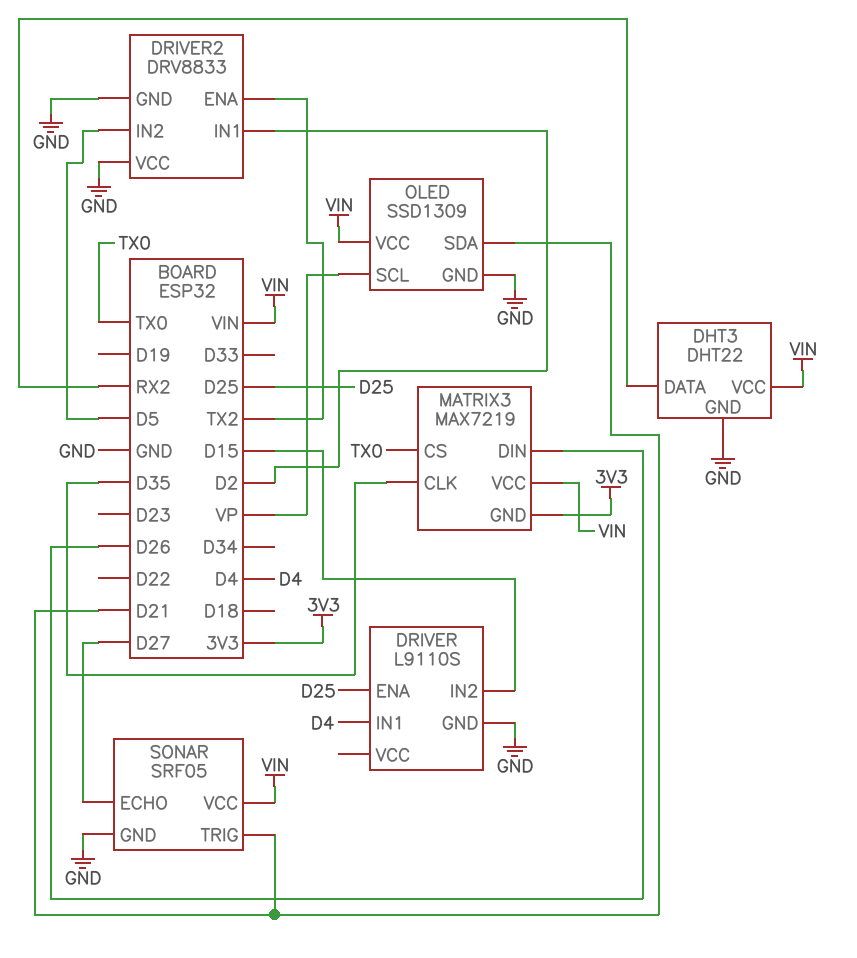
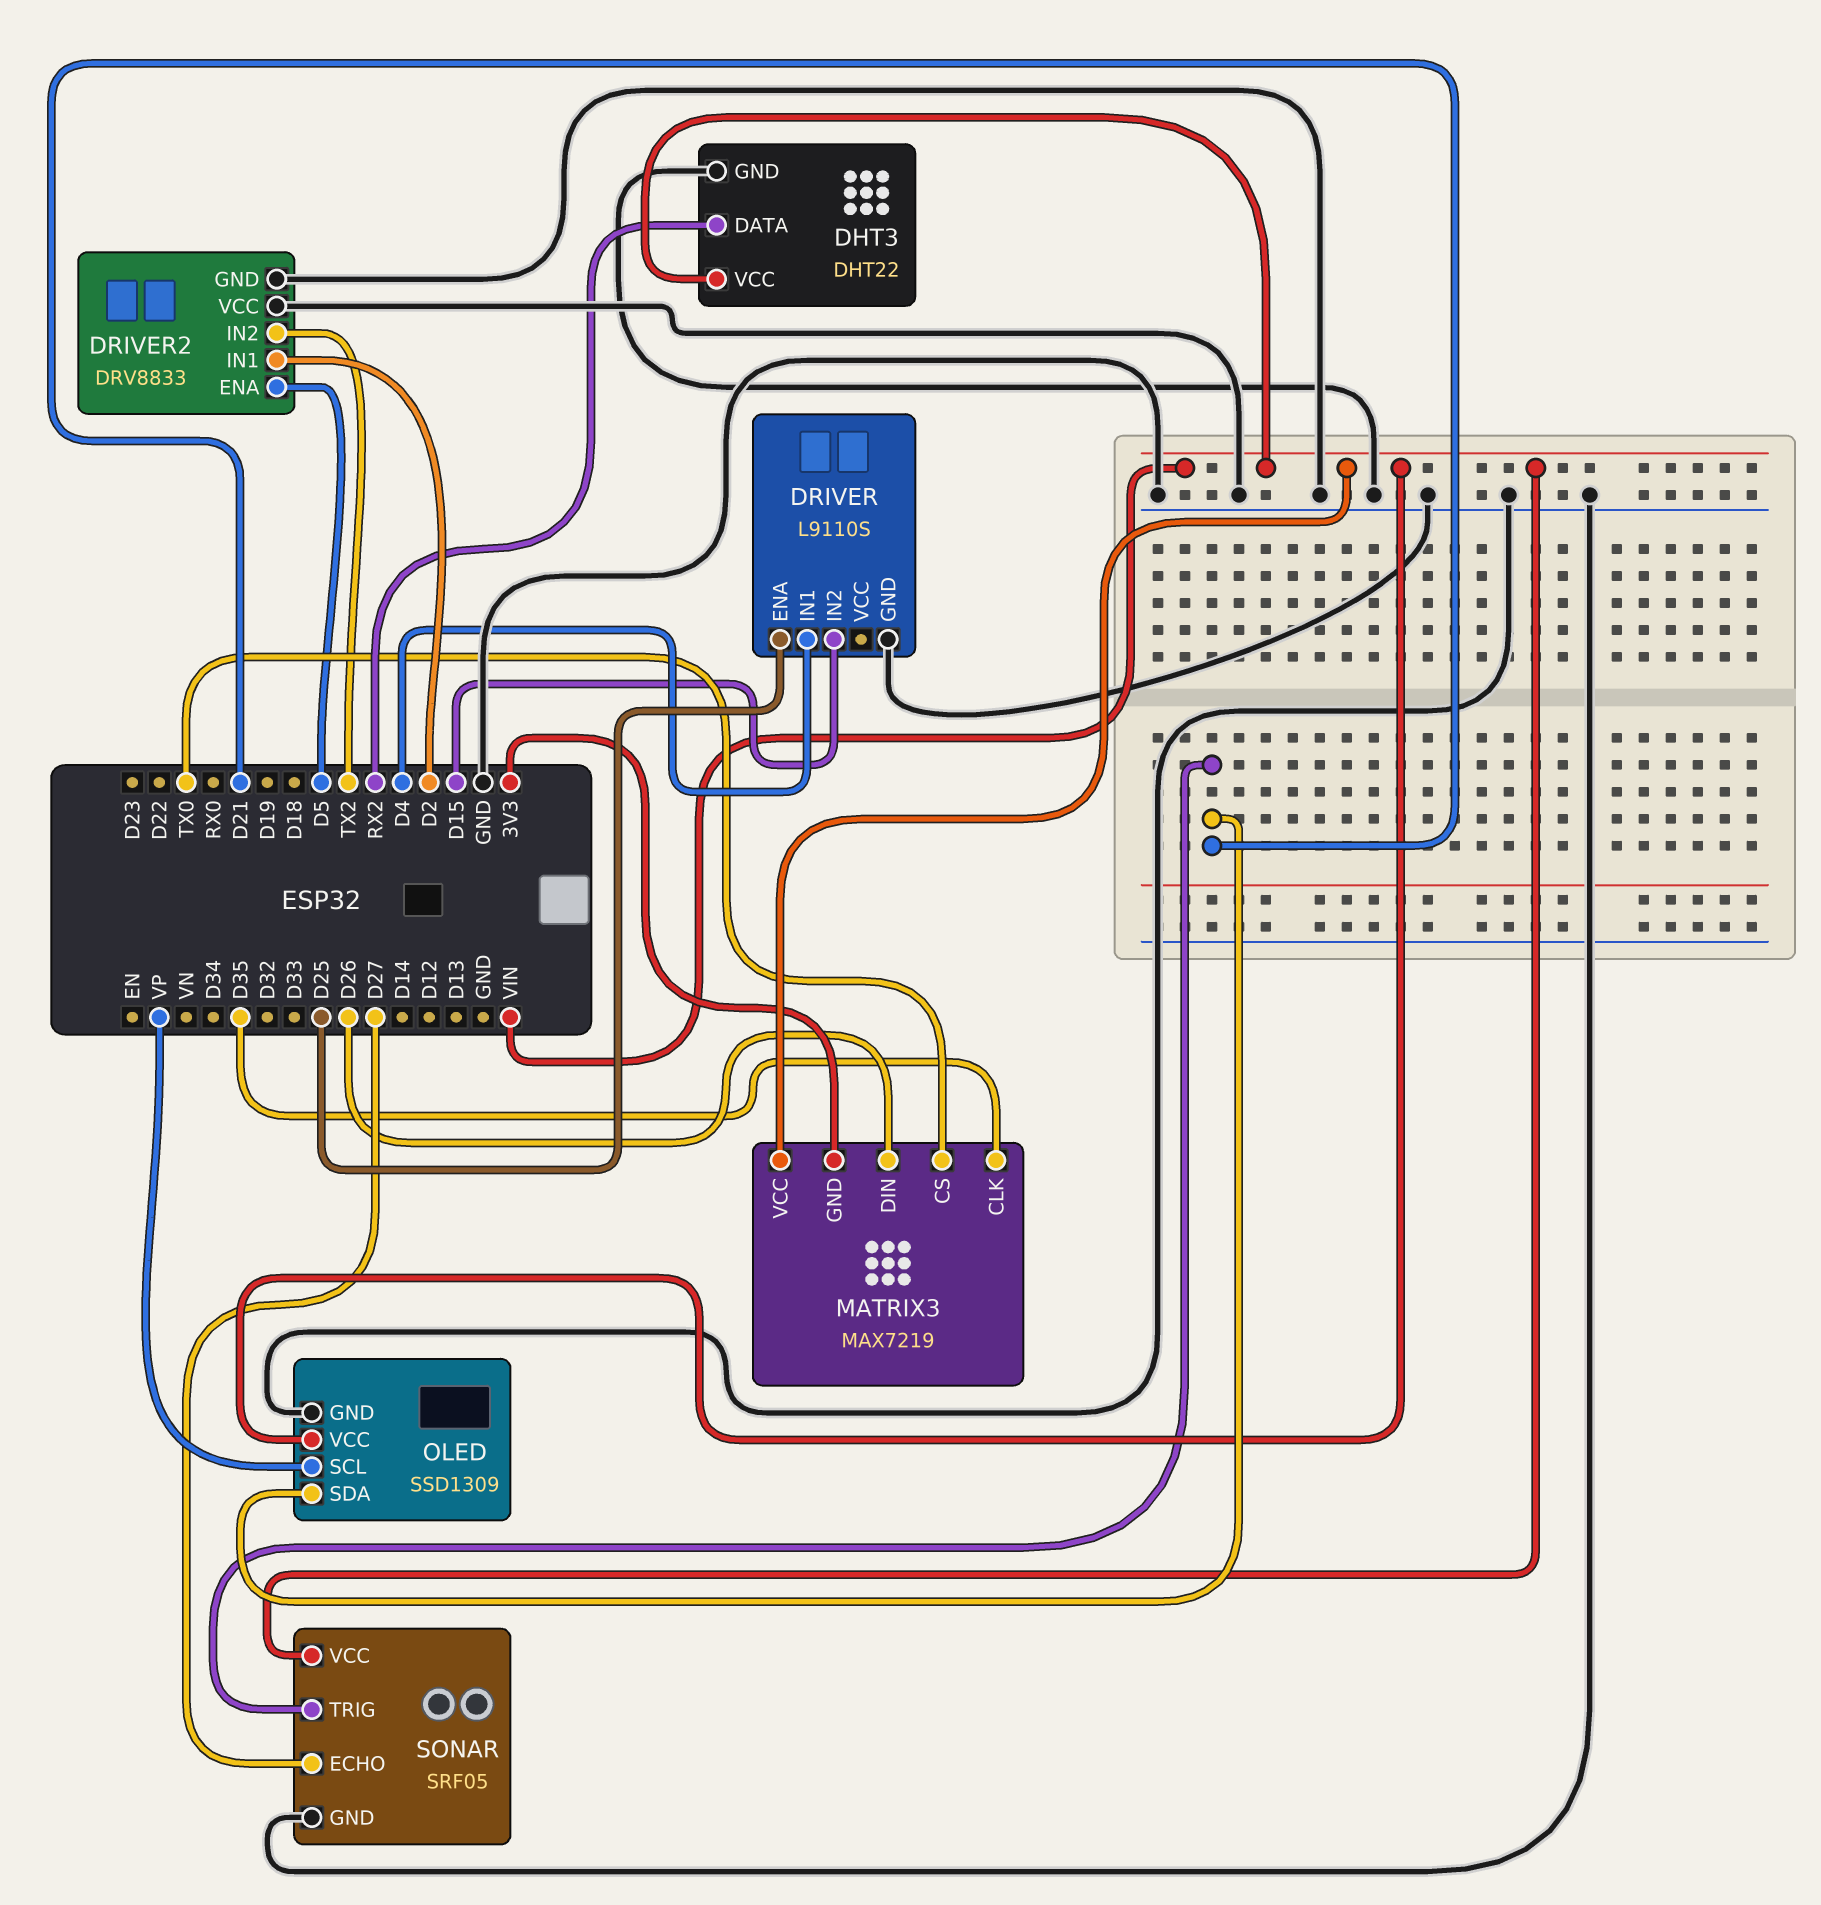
DRIVER2 pin ENA: TX2 -> D5
DRIVER2 pin IN2: D5 -> TX2

